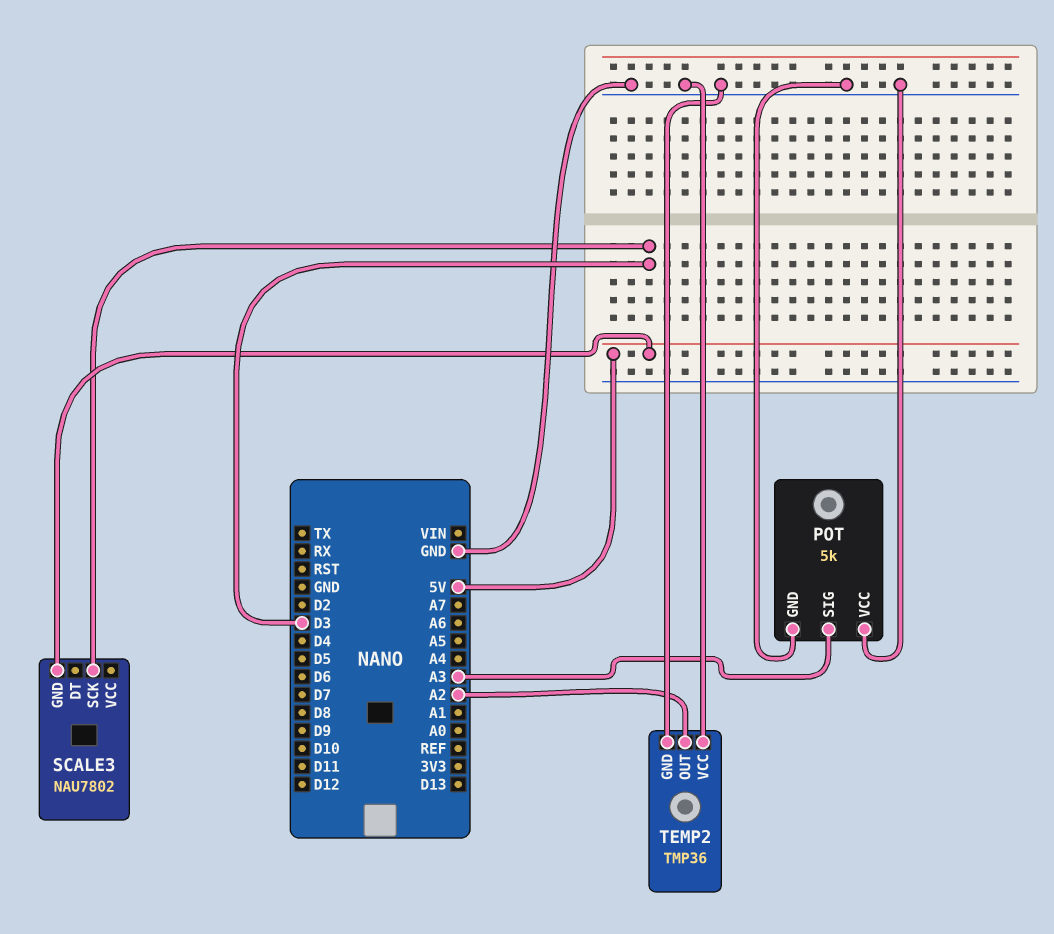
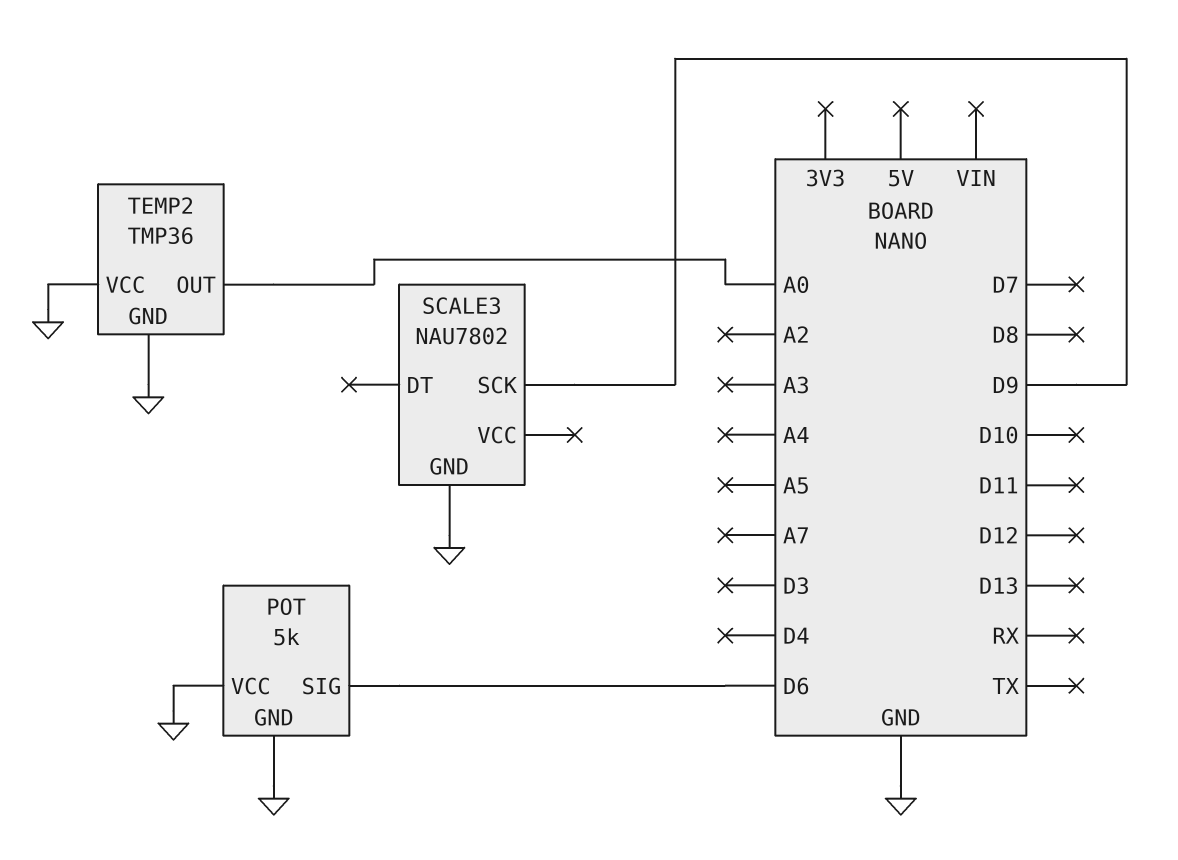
POT pin SIG: A3 -> D6
SCALE3 pin GND: 5V -> GND
SCALE3 pin SCK: D3 -> D9
TEMP2 pin OUT: A2 -> A0

